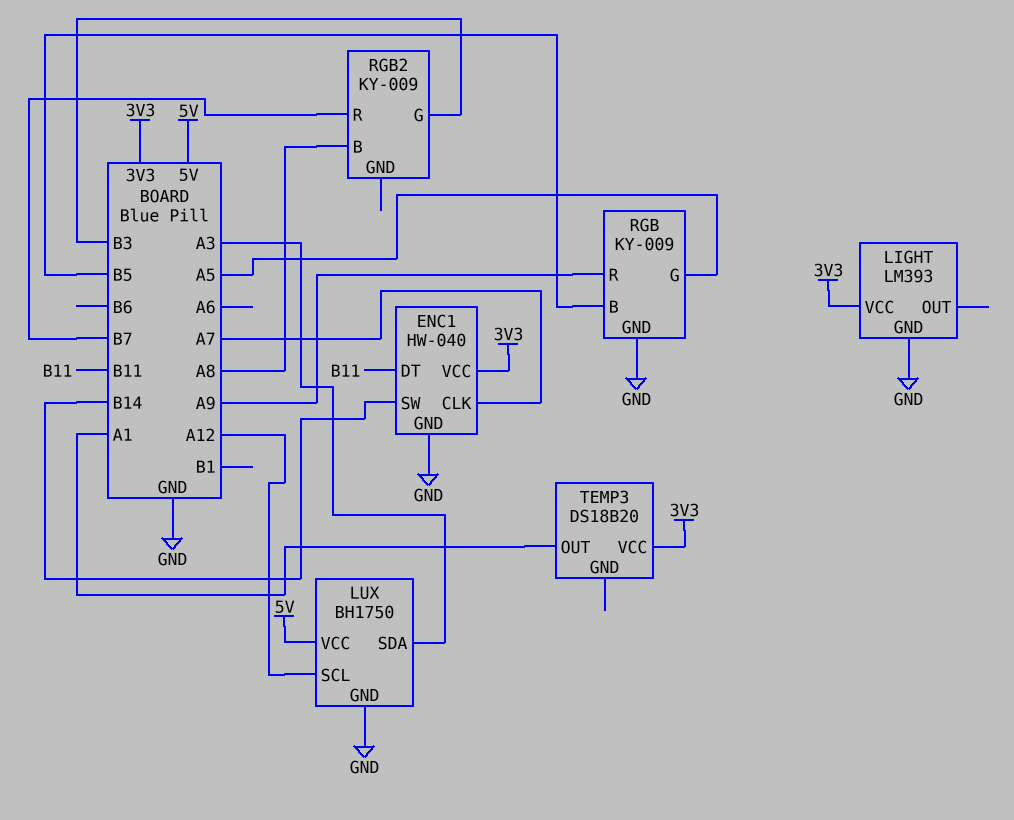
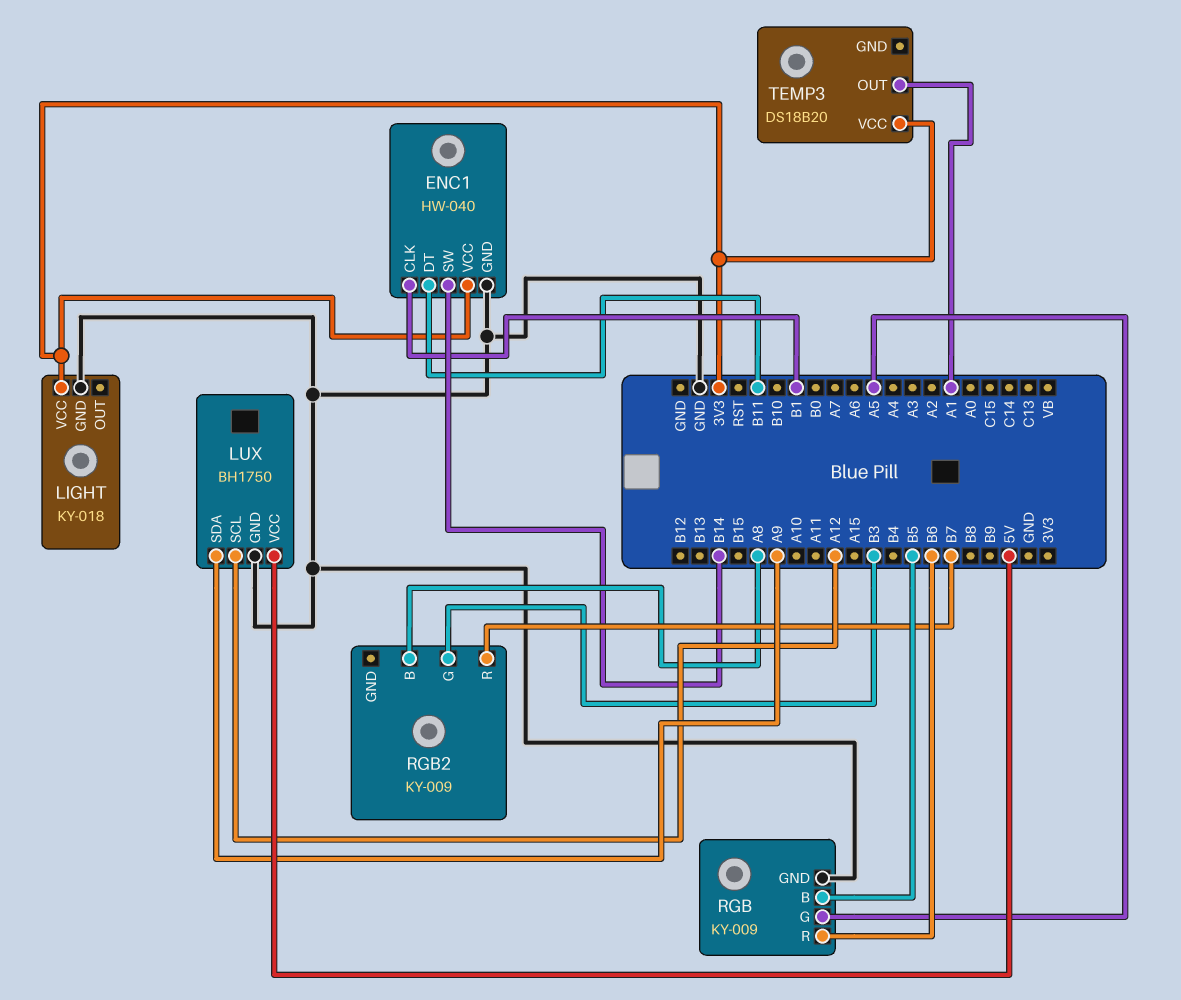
ENC1 pin CLK: A7 -> B1
LIGHT: LM393 -> KY-018
LUX pin SDA: A3 -> A9
RGB pin R: A9 -> B6

